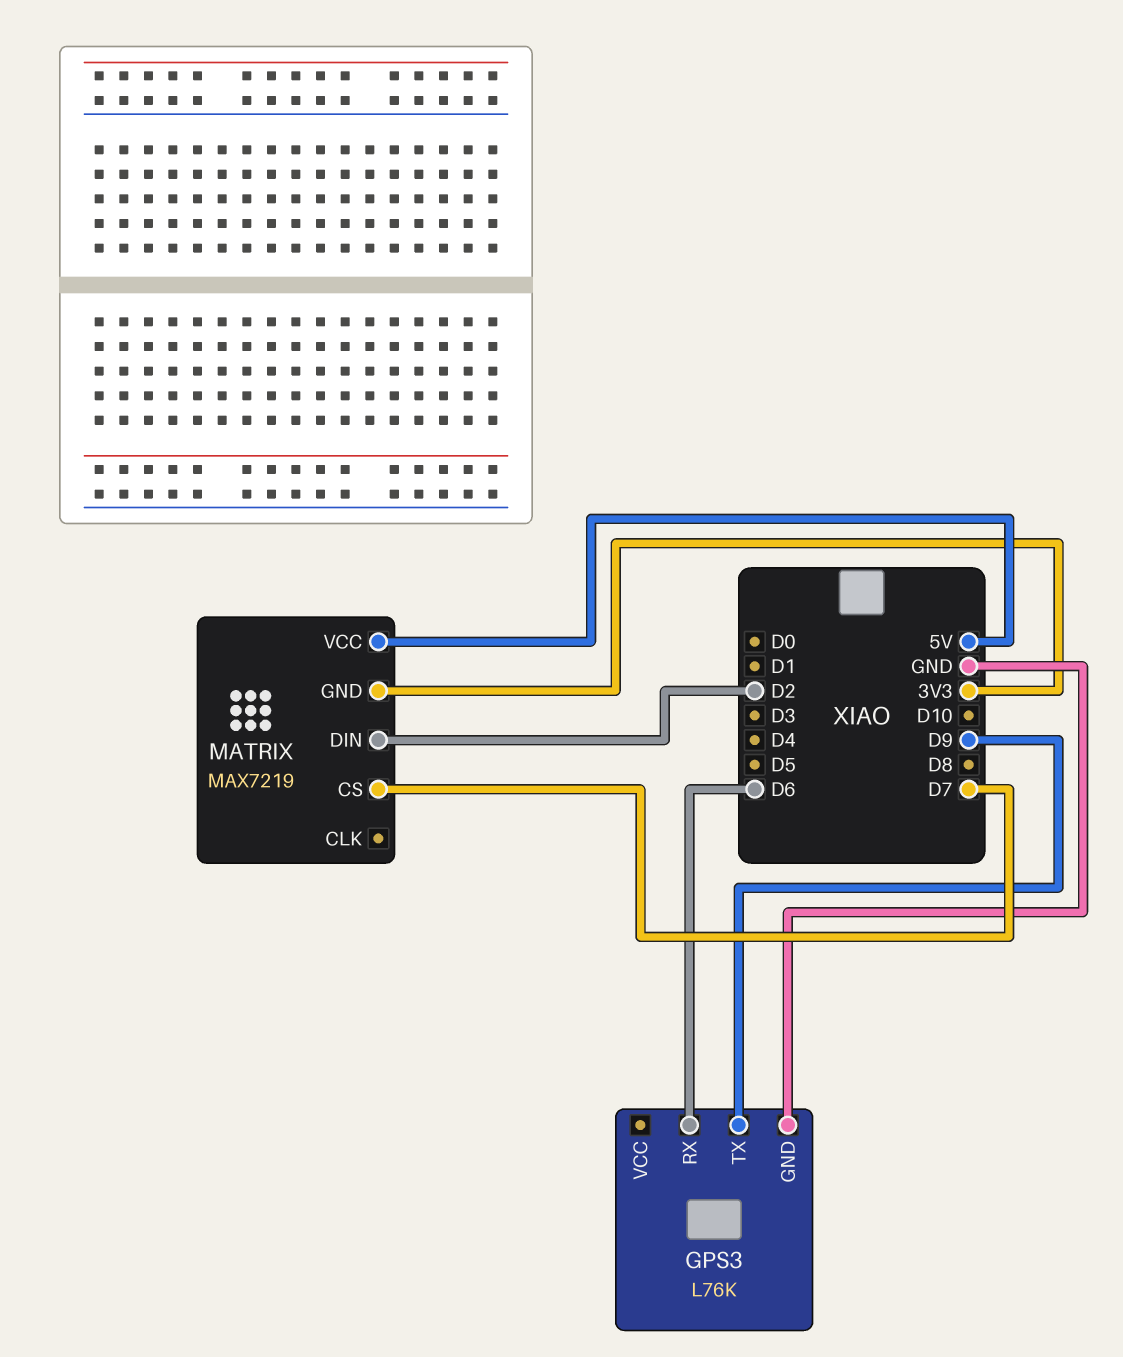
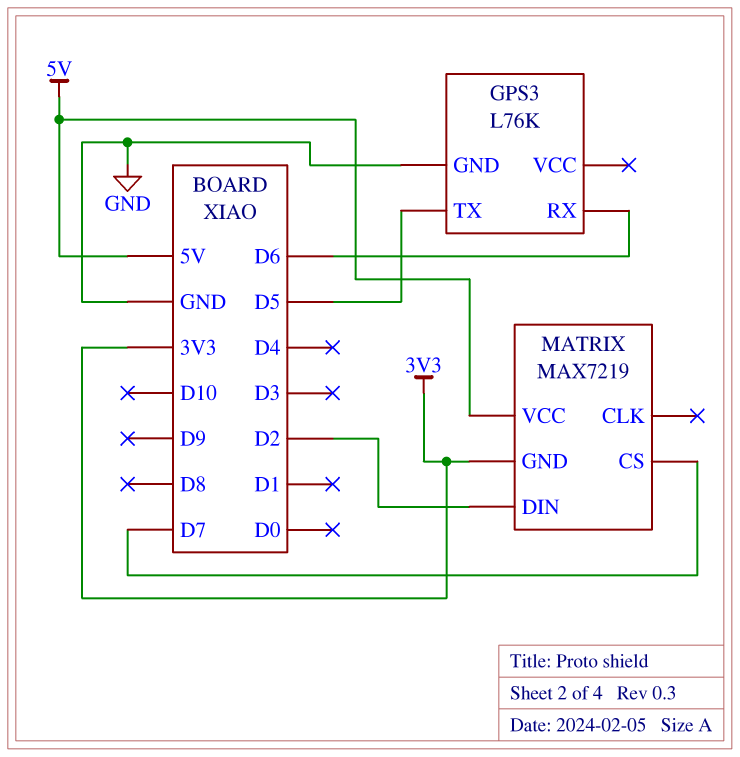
GPS3 pin TX: D9 -> D5

